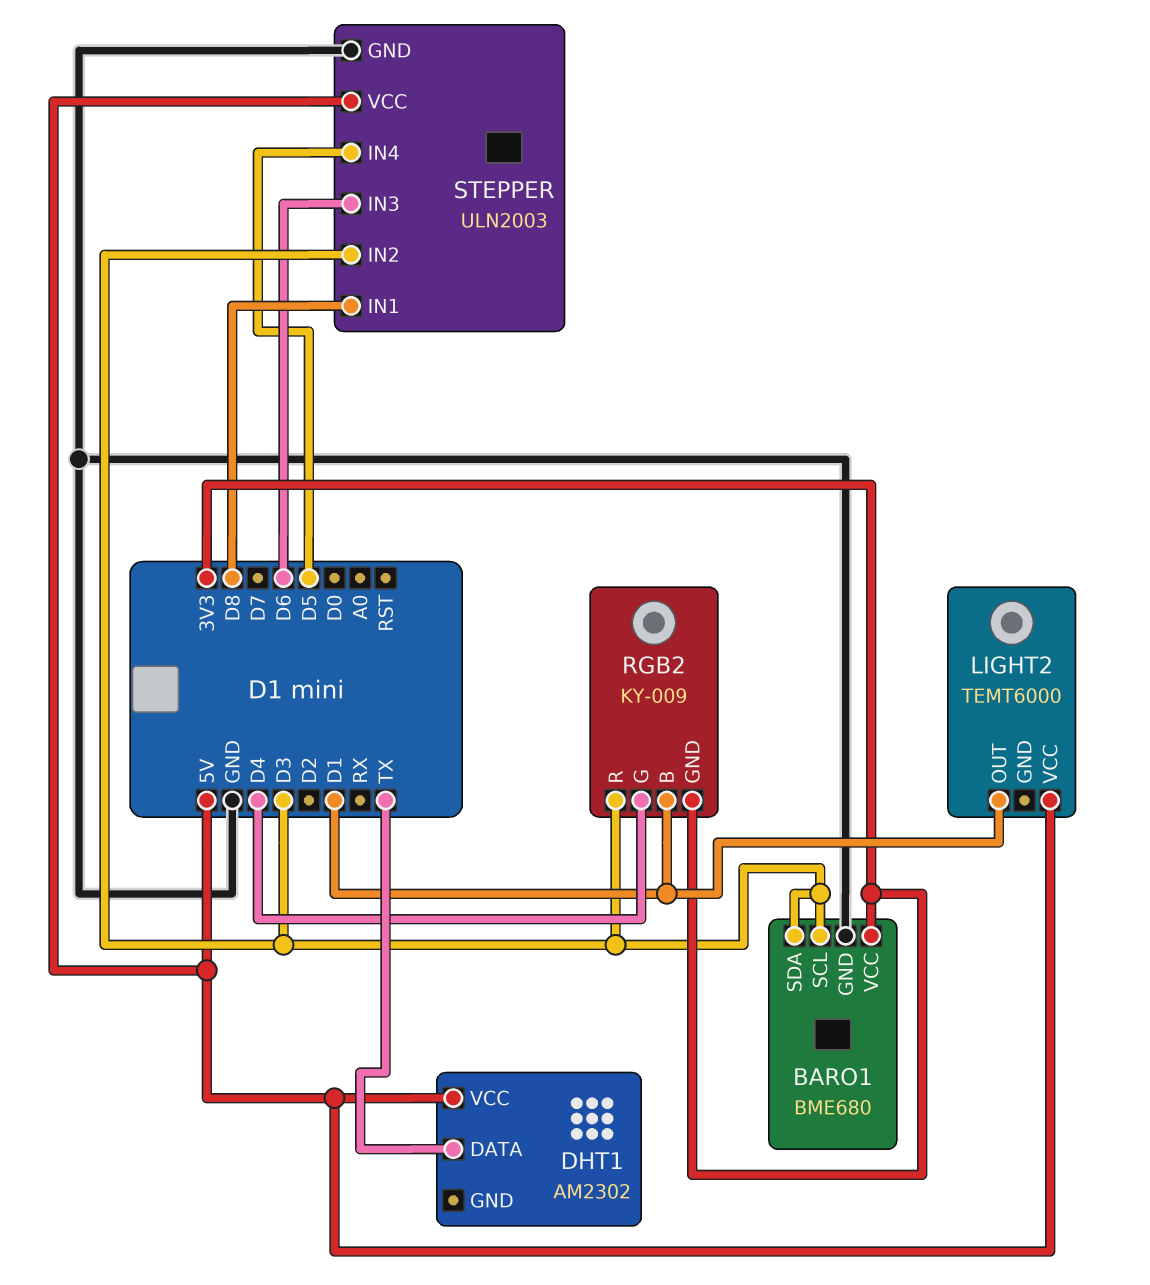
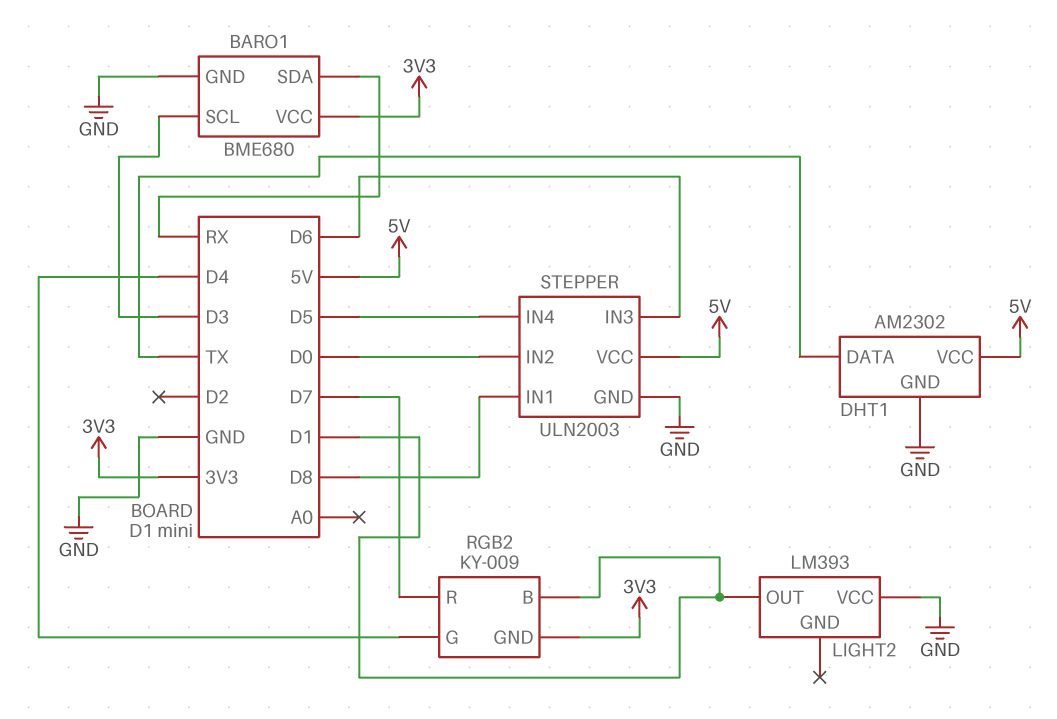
BARO1 pin SDA: D3 -> RX
DHT1 pin GND: none -> GND
LIGHT2: TEMT6000 -> LM393
LIGHT2 pin VCC: 5V -> GND
RGB2 pin R: D3 -> D7
STEPPER pin IN2: D3 -> D0

